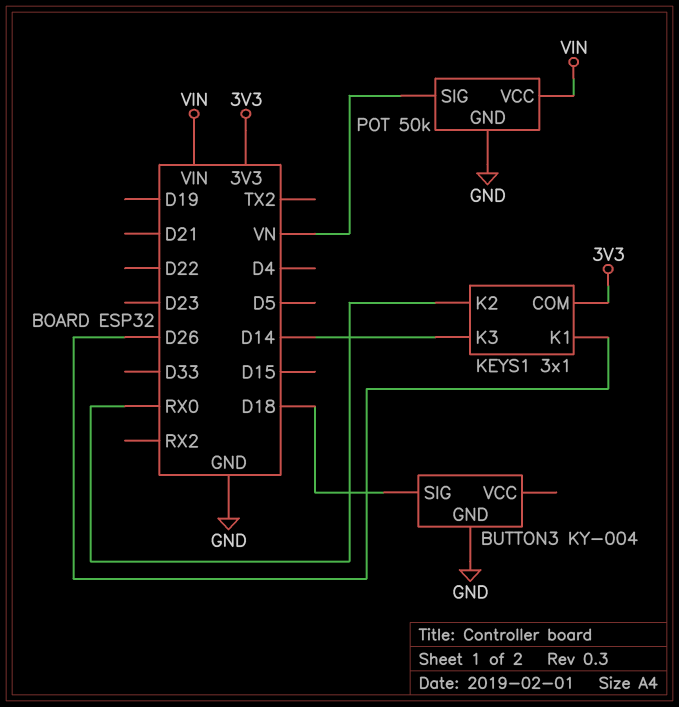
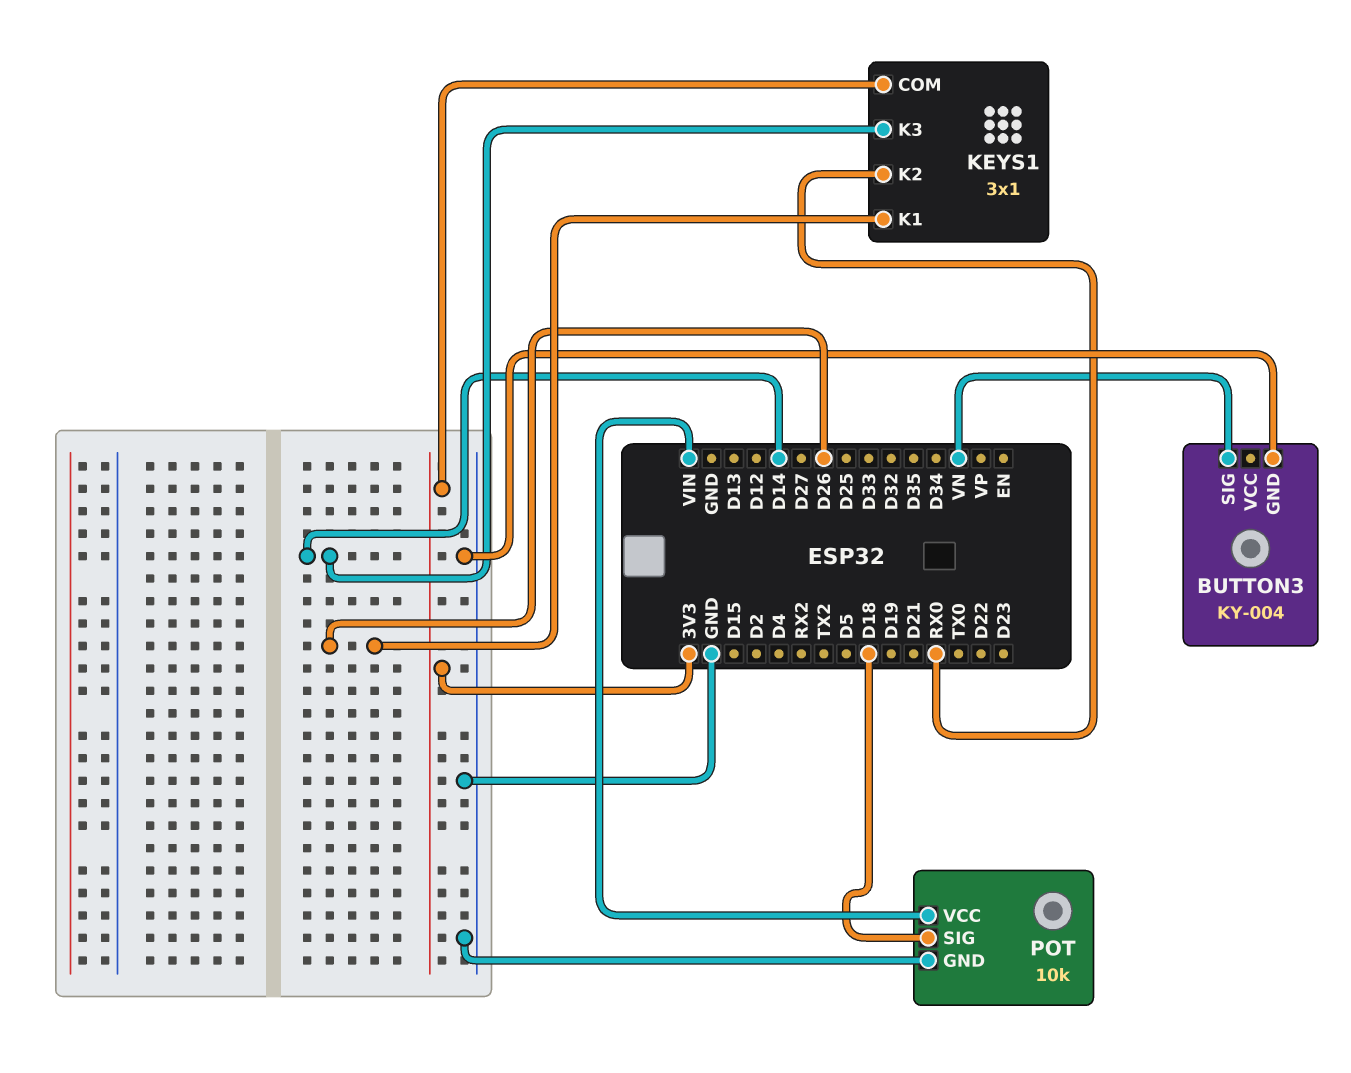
BUTTON3 pin SIG: D18 -> VN
POT: 50k -> 10k
POT pin SIG: VN -> D18

